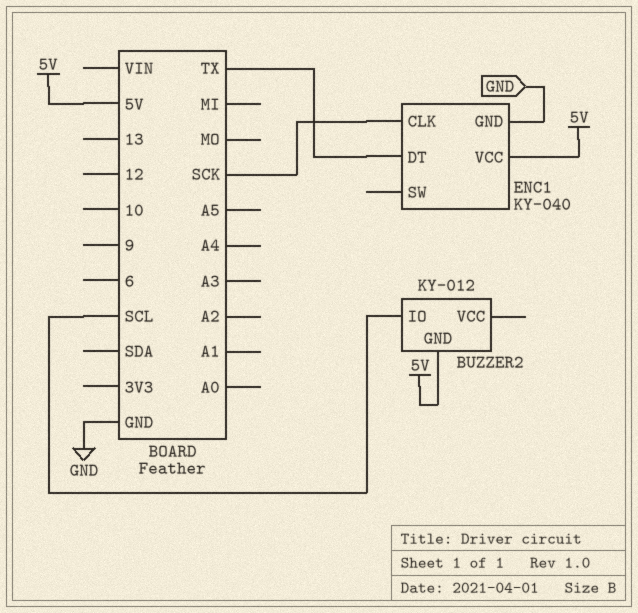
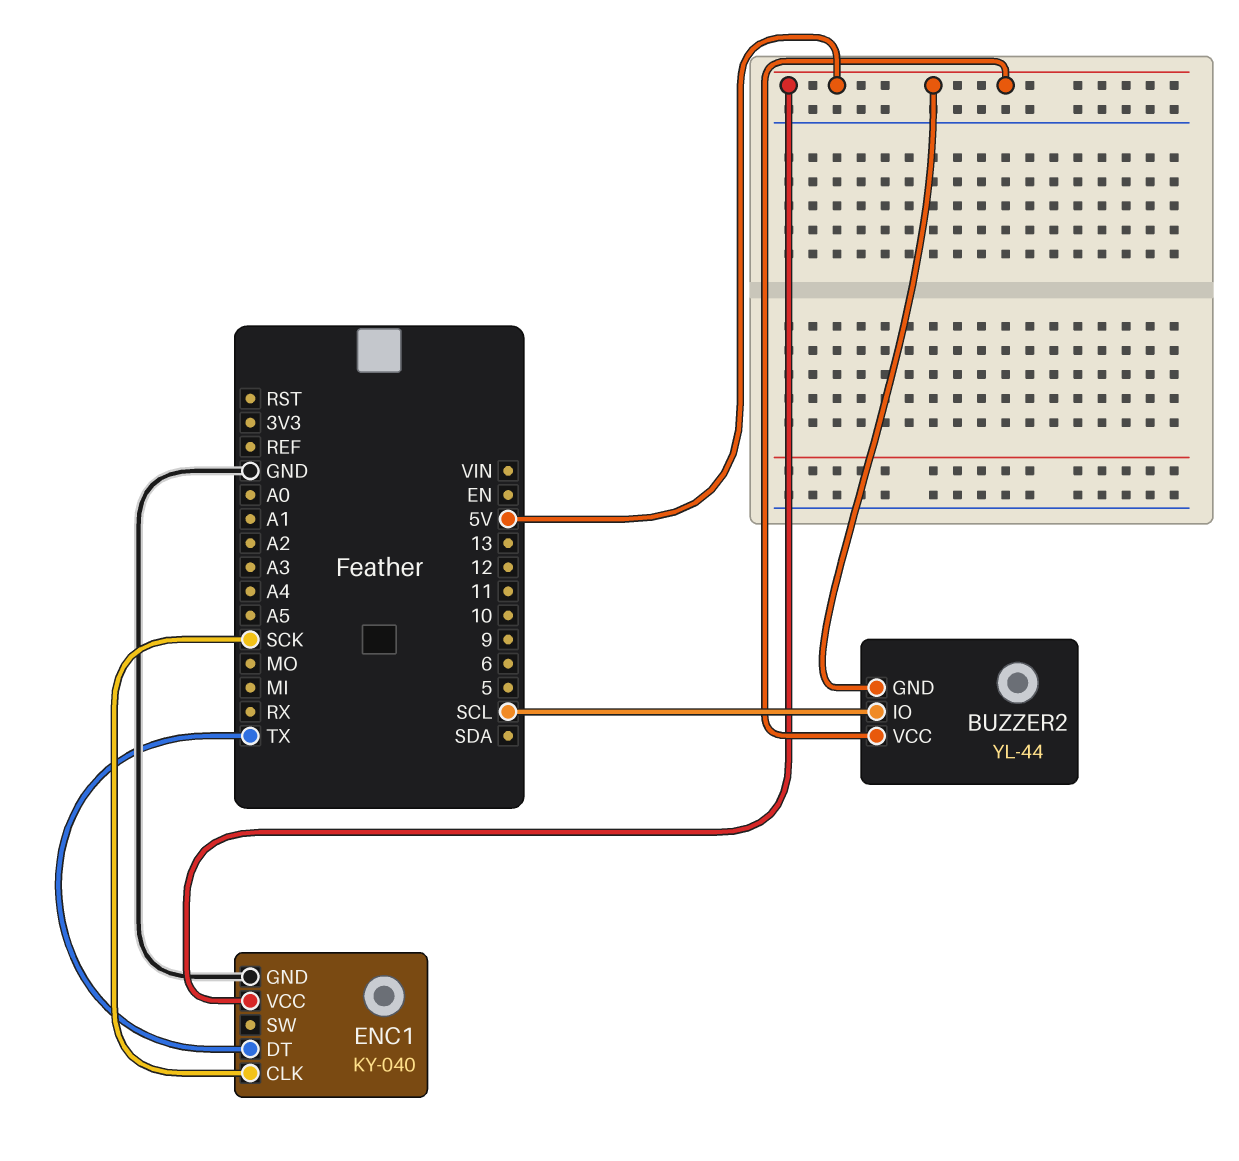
BUZZER2: KY-012 -> YL-44
BUZZER2 pin VCC: none -> 5V

